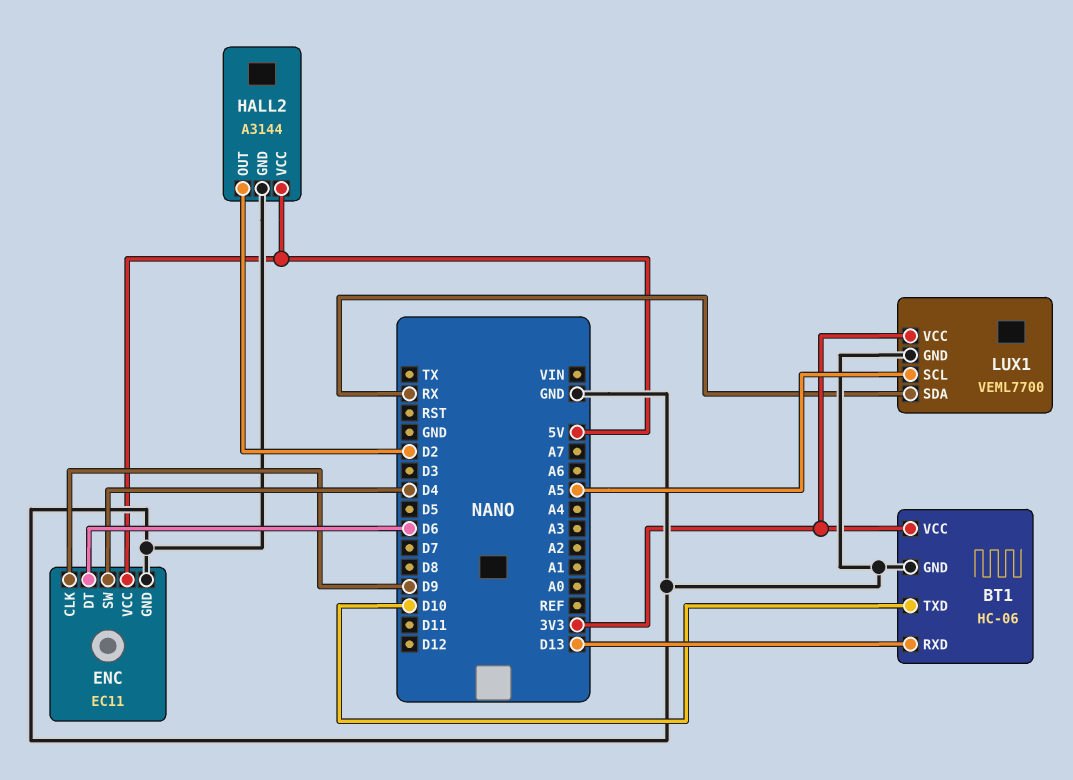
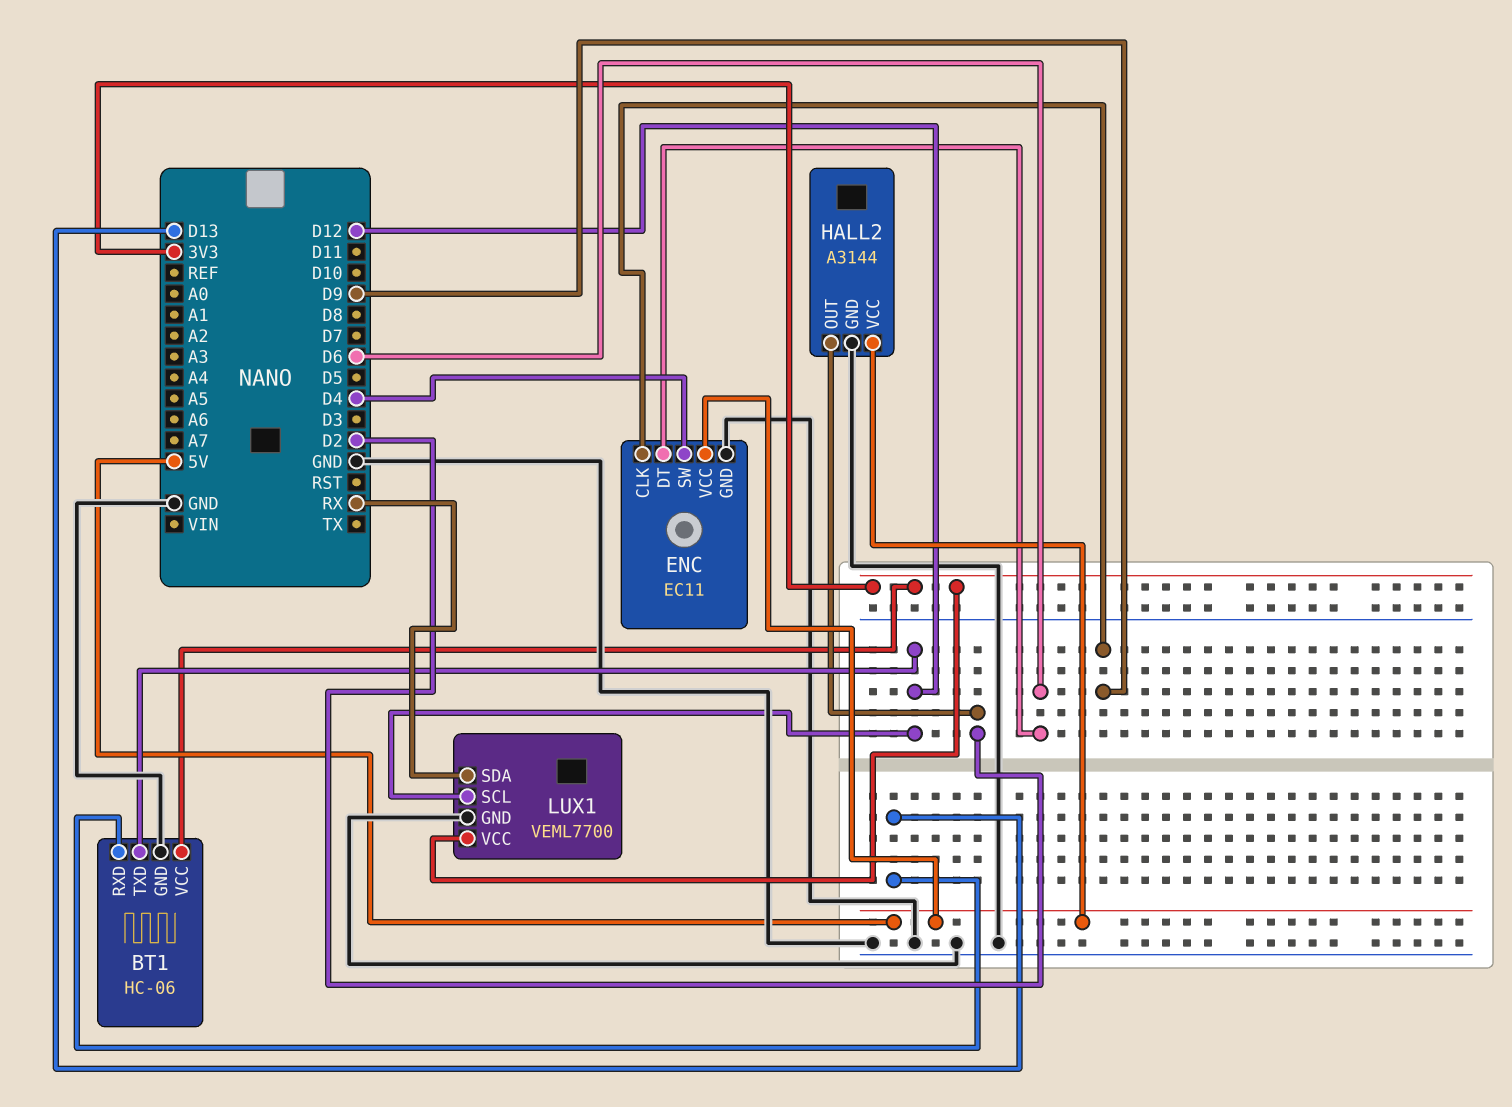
BT1 pin TXD: D10 -> D12
LUX1 pin SCL: A5 -> D12

